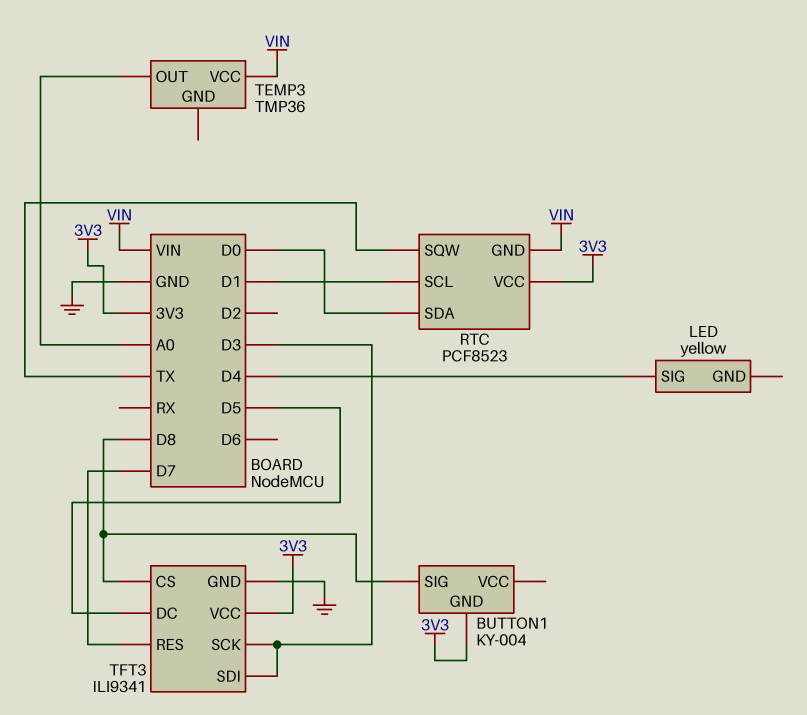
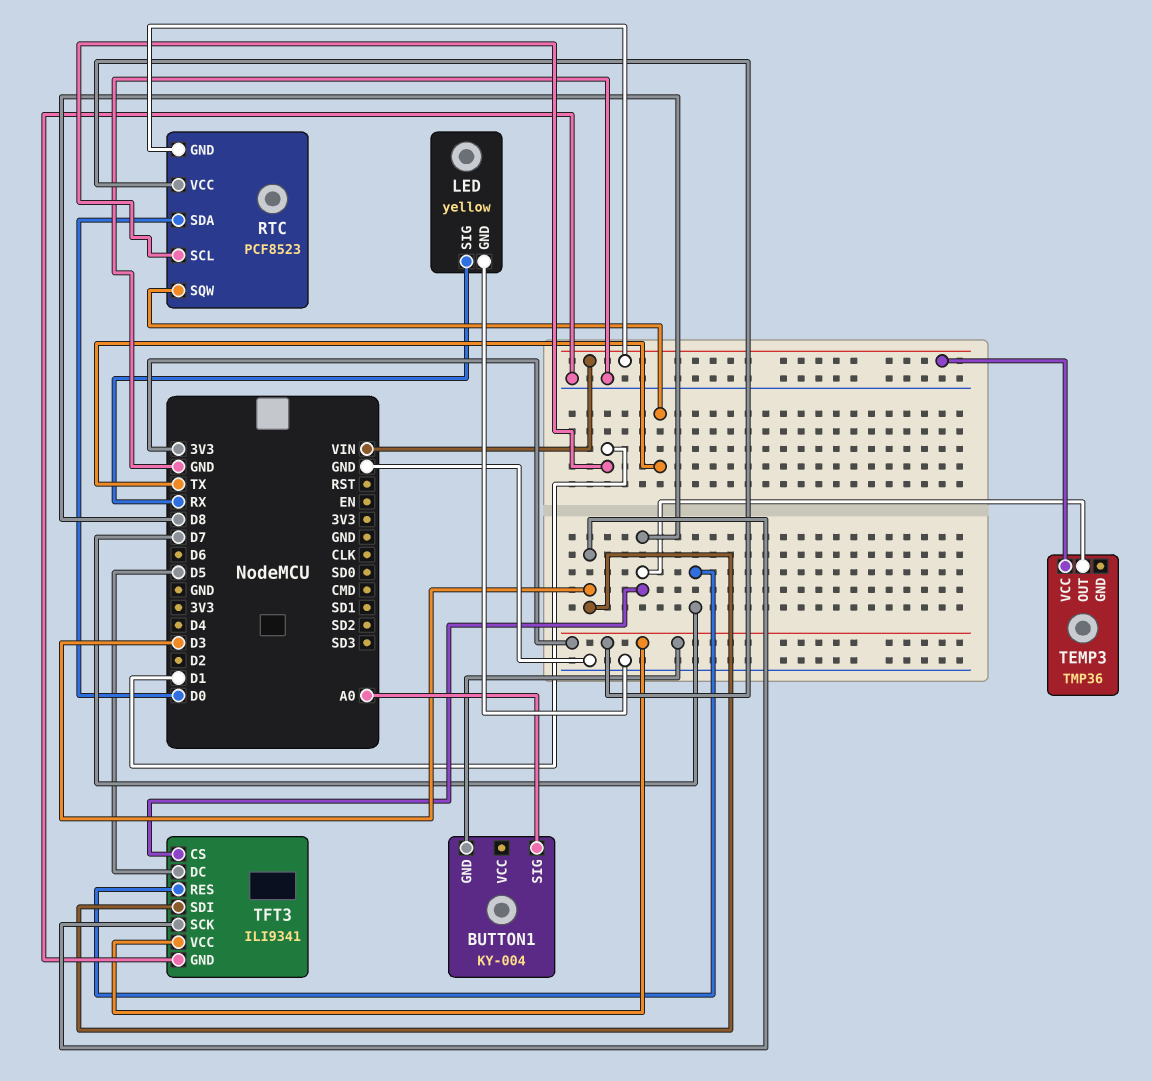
BUTTON1 pin SIG: D8 -> A0
LED pin GND: none -> GND
LED pin SIG: D4 -> RX
TEMP3 pin OUT: A0 -> D8

